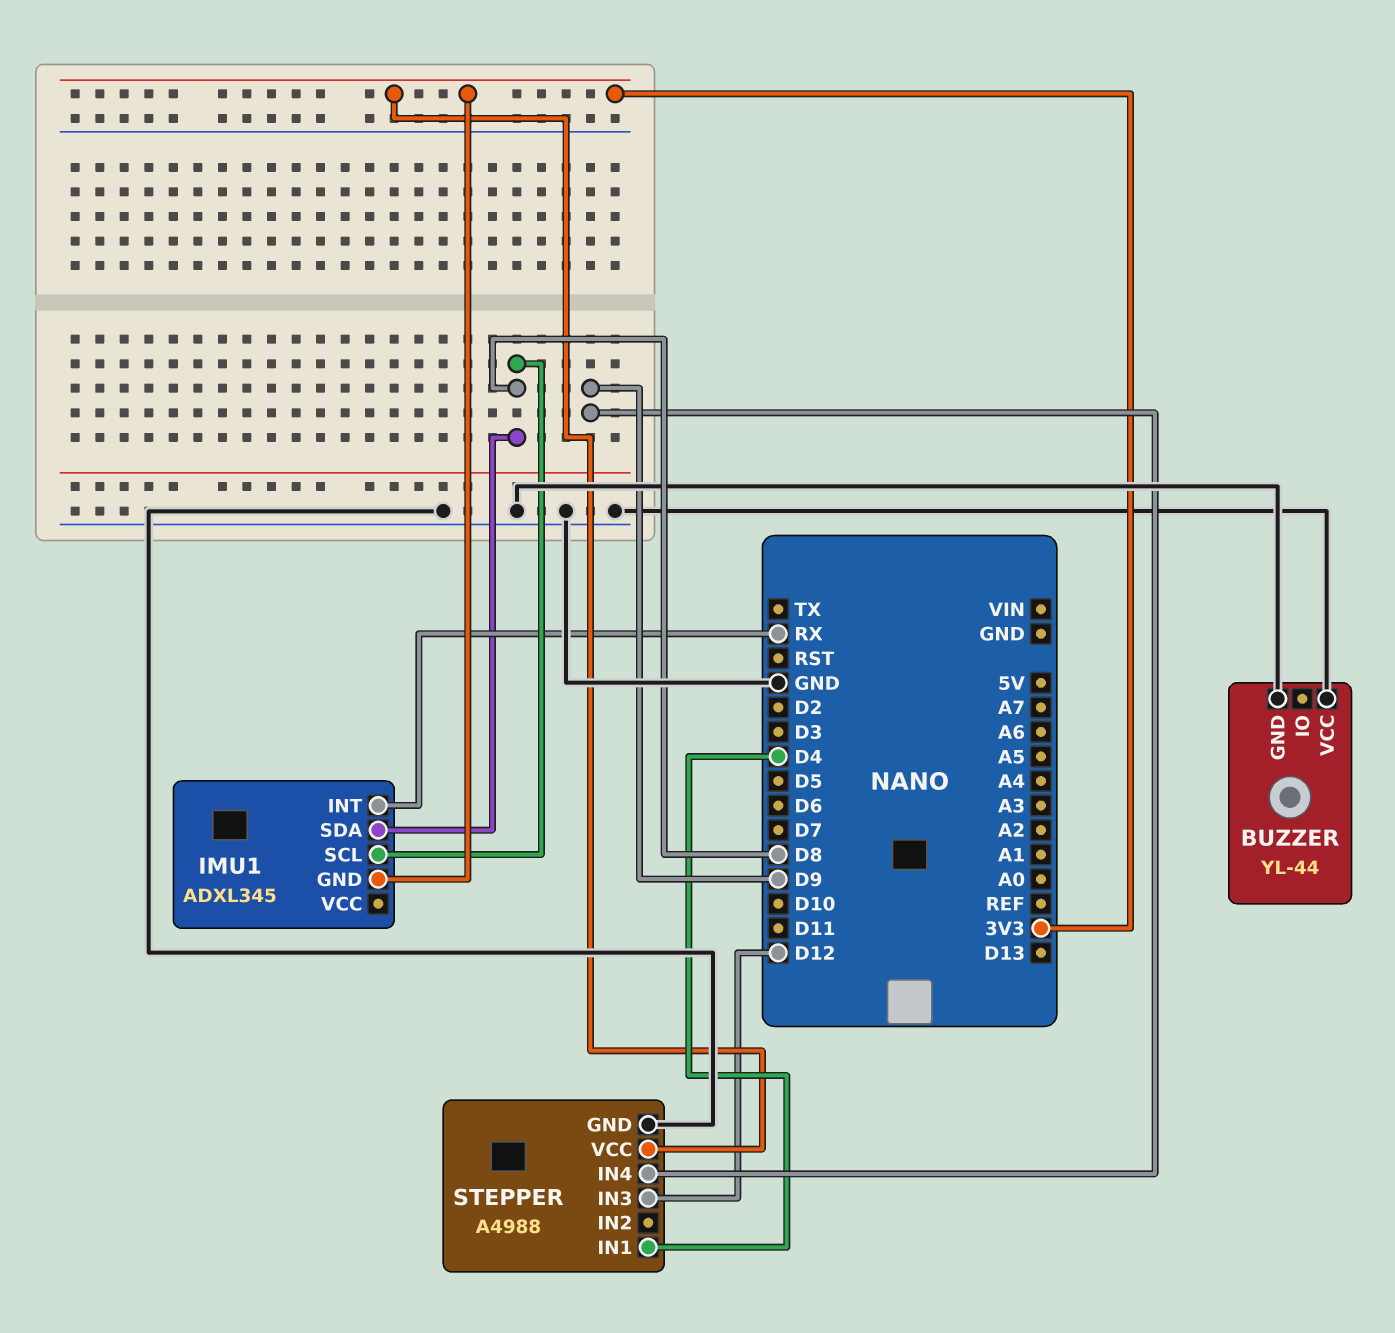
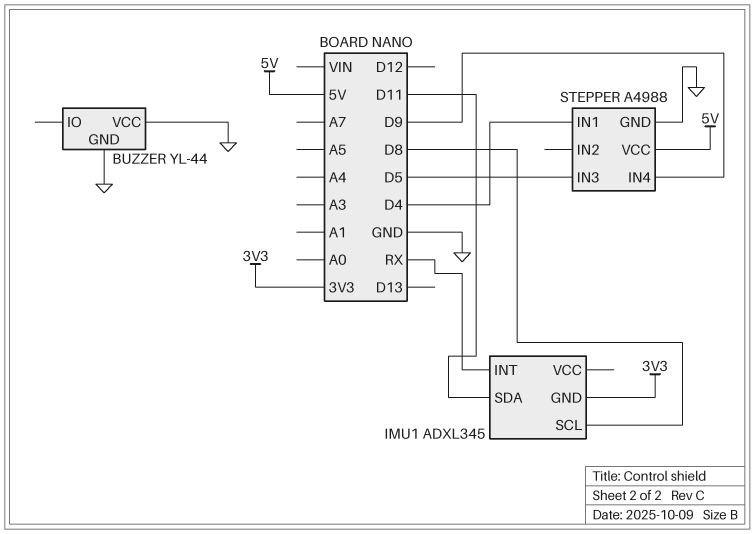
IMU1 pin SDA: D8 -> D11
STEPPER pin IN3: D12 -> D5
STEPPER pin VCC: 3V3 -> 5V

